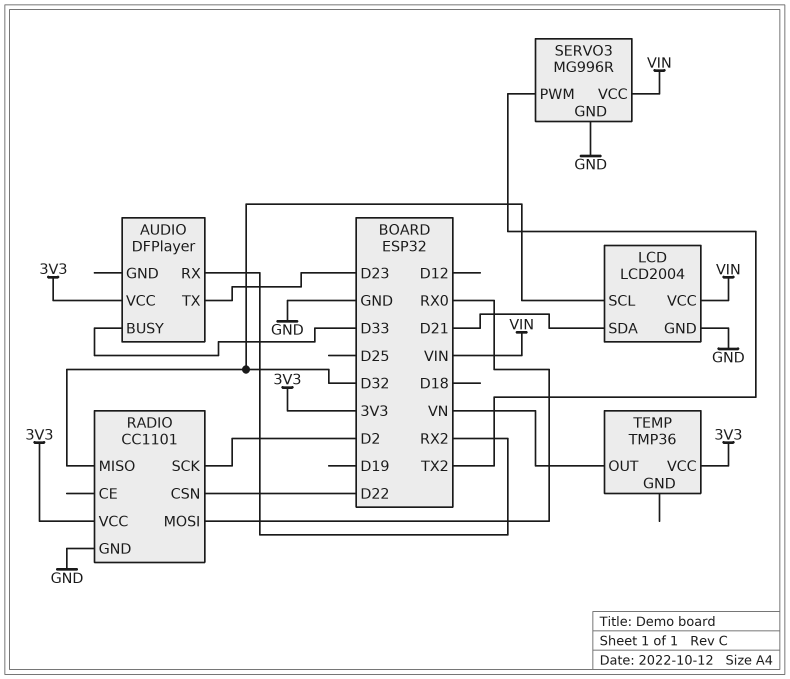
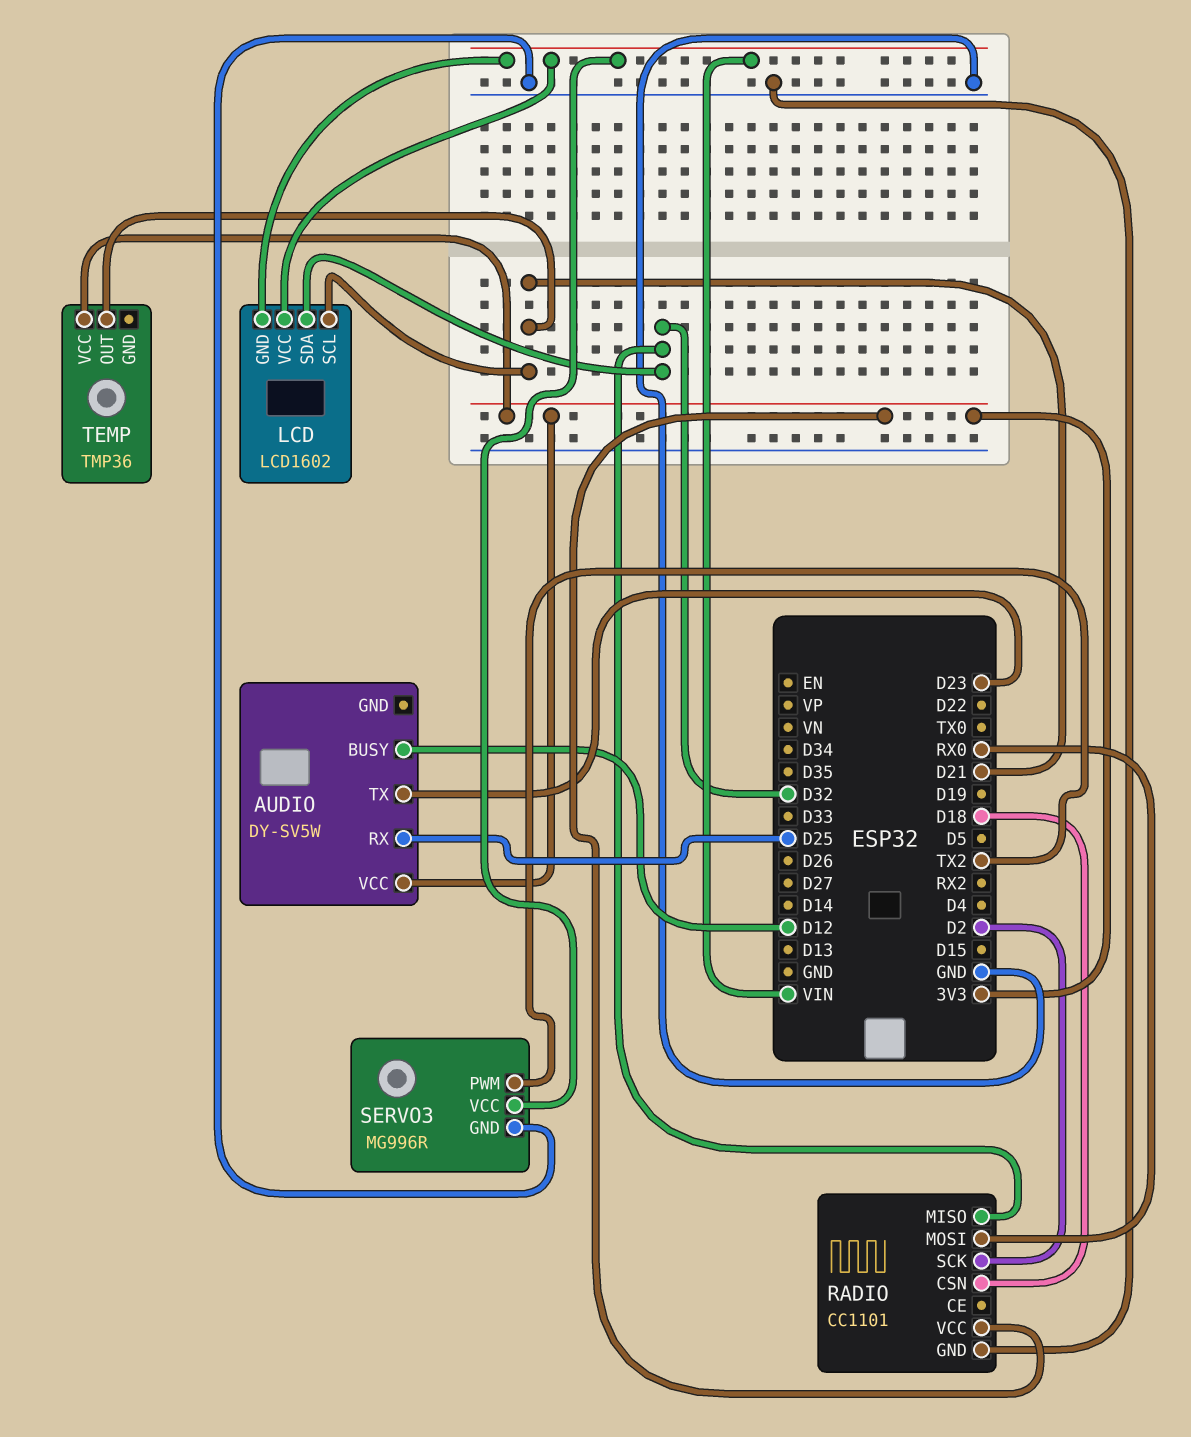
AUDIO: DFPlayer -> DY-SV5W
AUDIO pin BUSY: D33 -> D12
AUDIO pin RX: RX2 -> D25
LCD: LCD2004 -> LCD1602
LCD pin GND: GND -> VIN
LCD pin SCL: D32 -> D21
LCD pin SDA: D21 -> D32
RADIO pin CSN: D22 -> D18
TEMP pin OUT: VN -> D21

